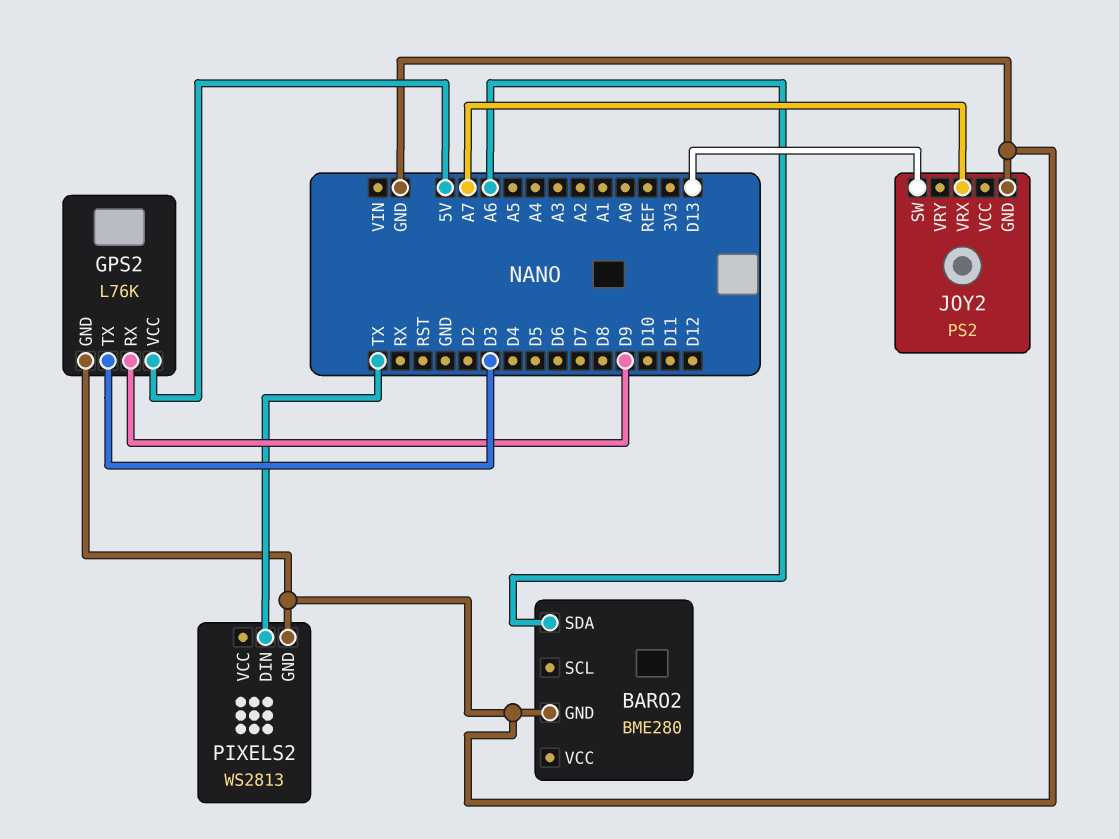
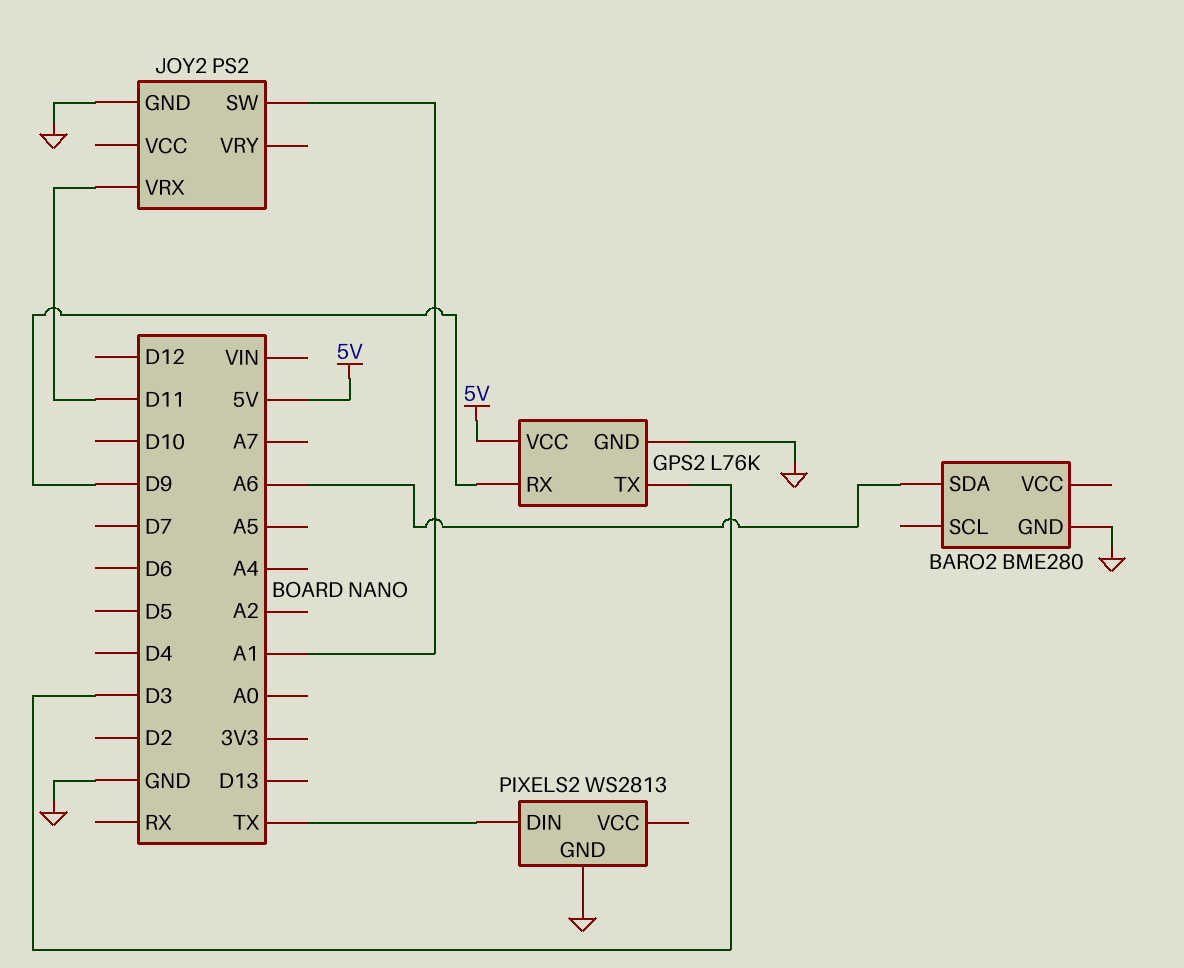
JOY2 pin SW: D13 -> A1
JOY2 pin VRX: A7 -> D11

